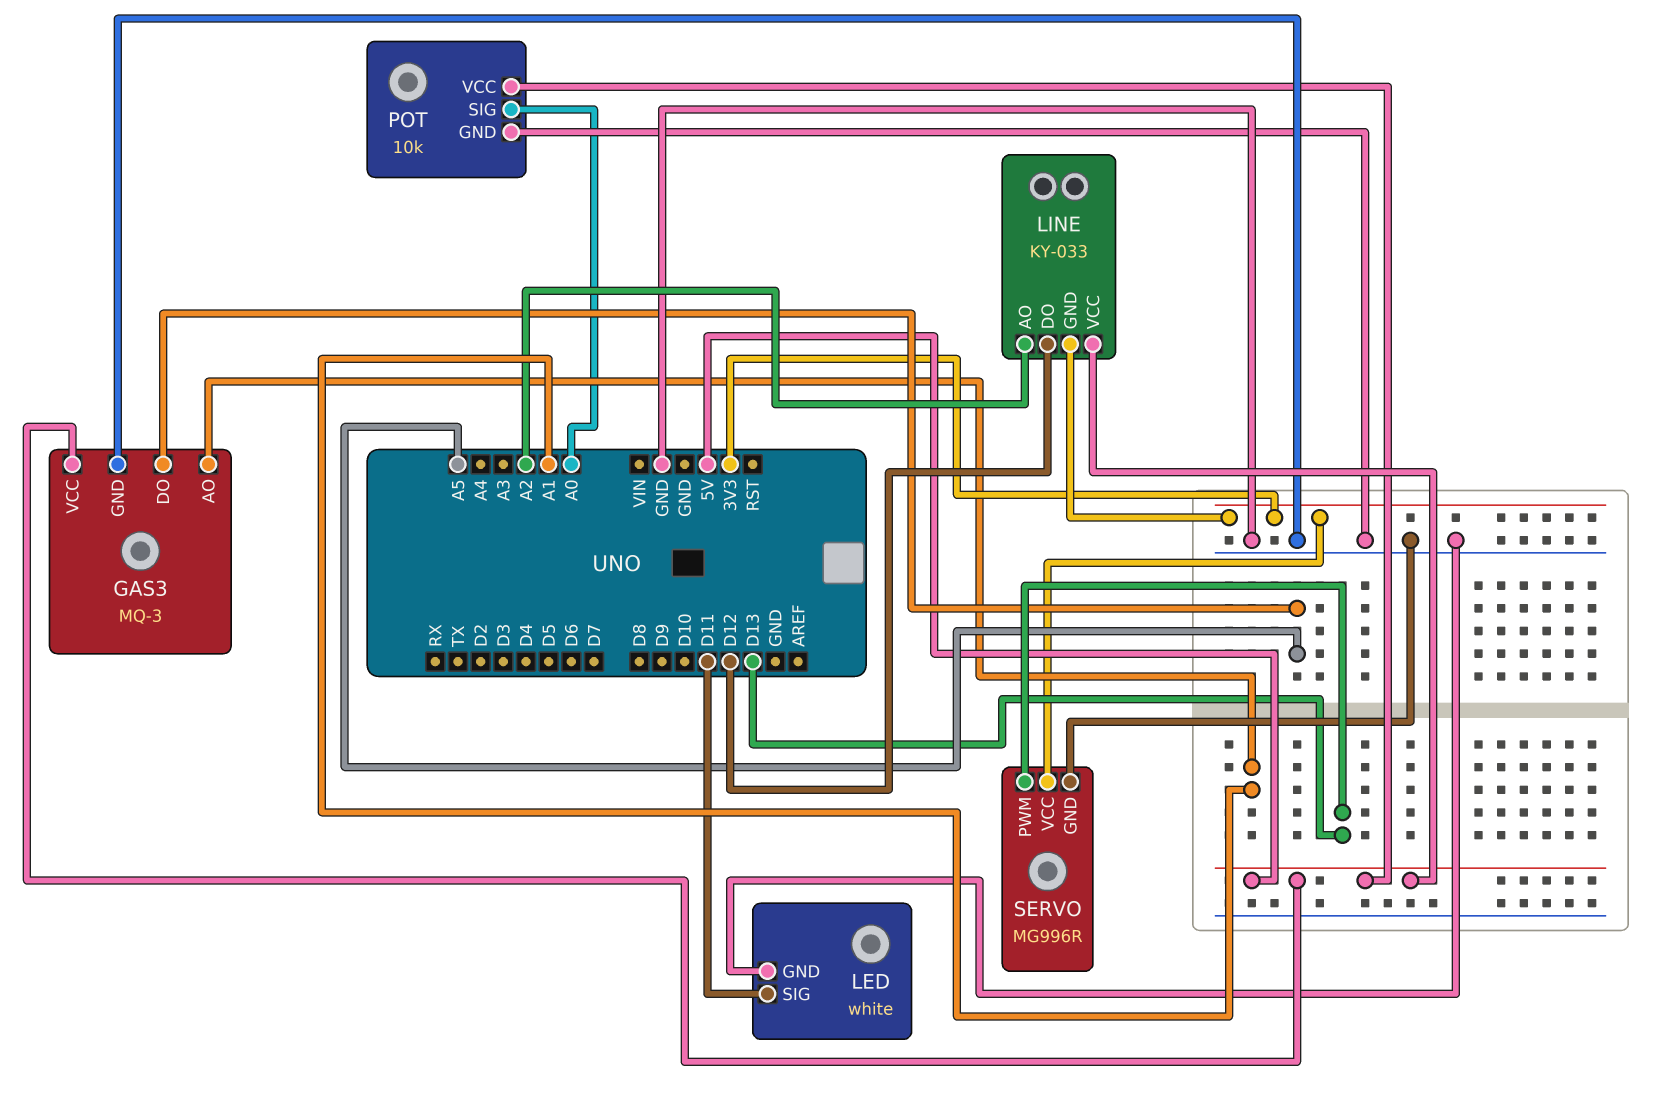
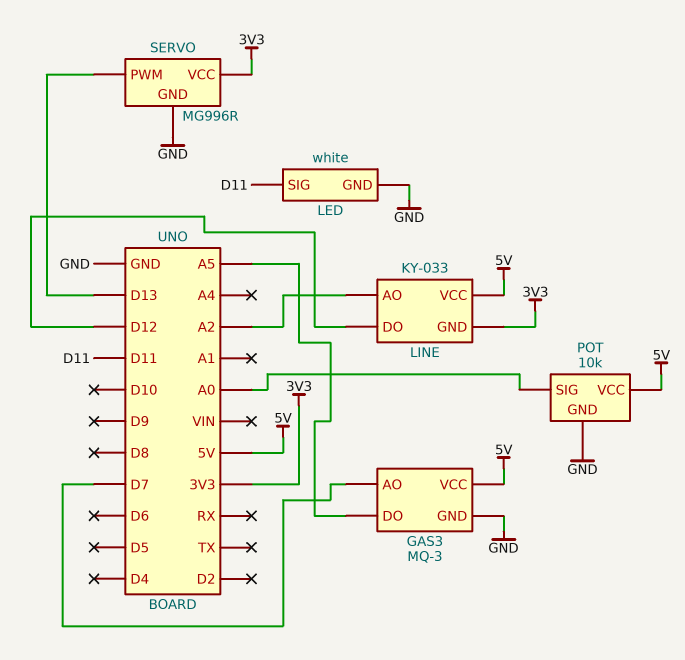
GAS3 pin AO: A1 -> D7

